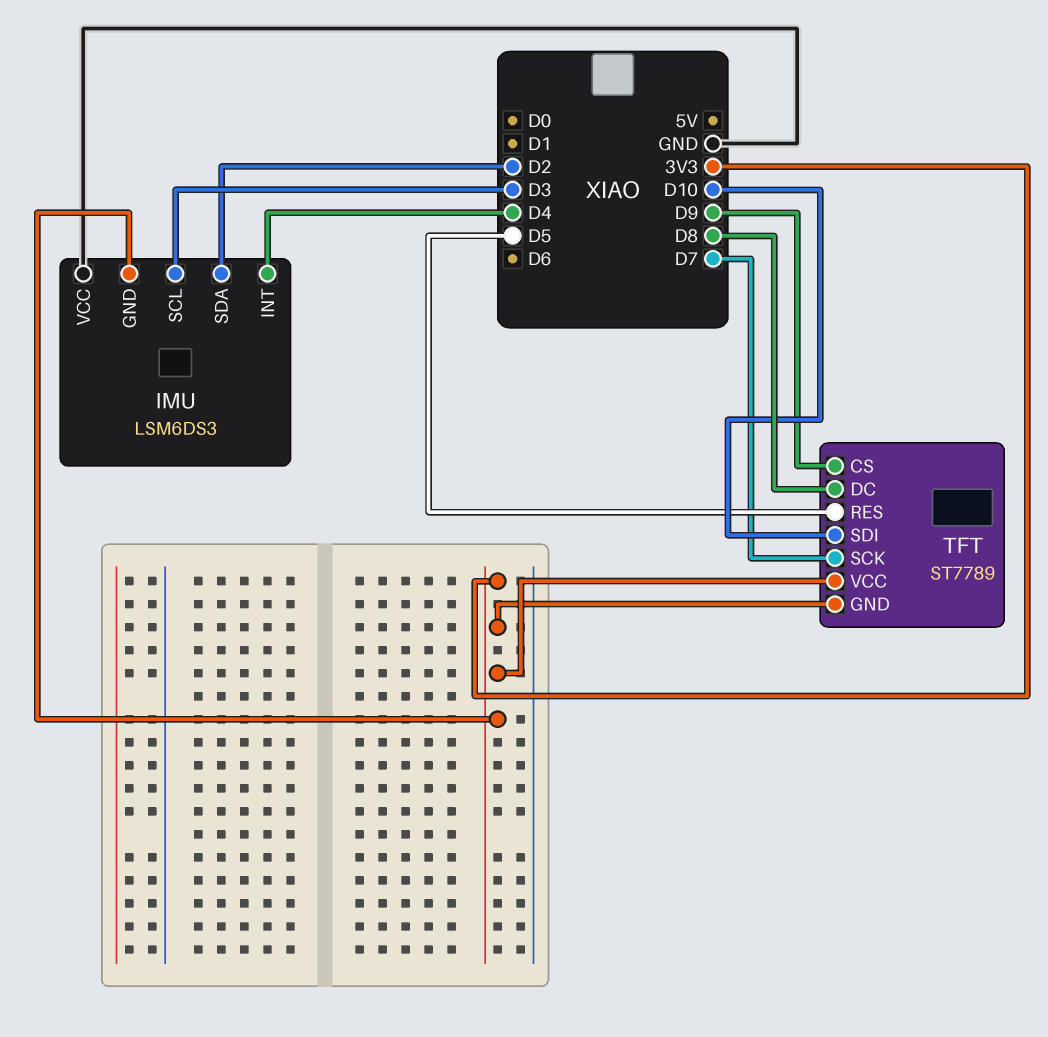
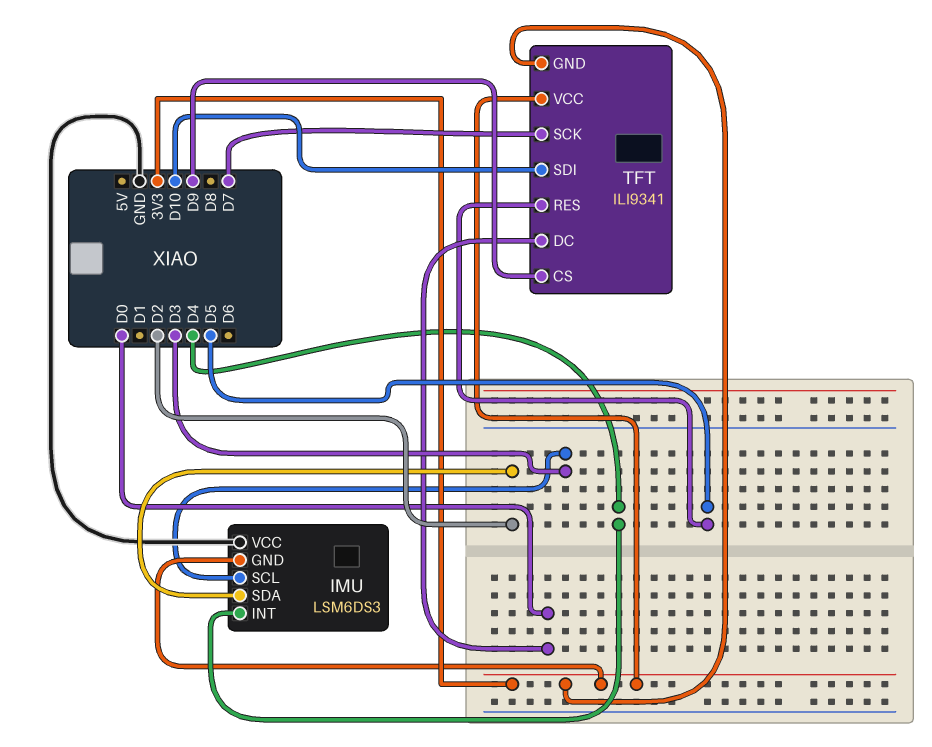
TFT: ST7789 -> ILI9341
TFT pin DC: D8 -> D0

